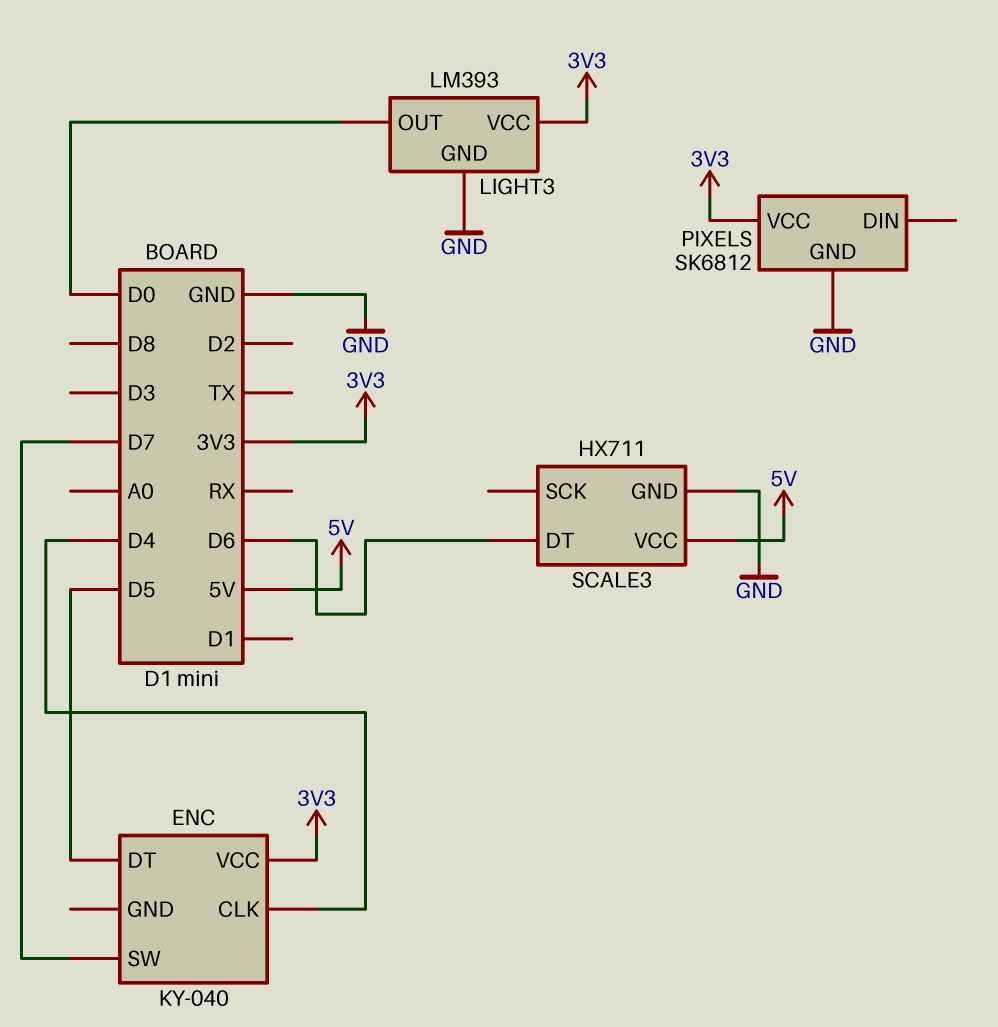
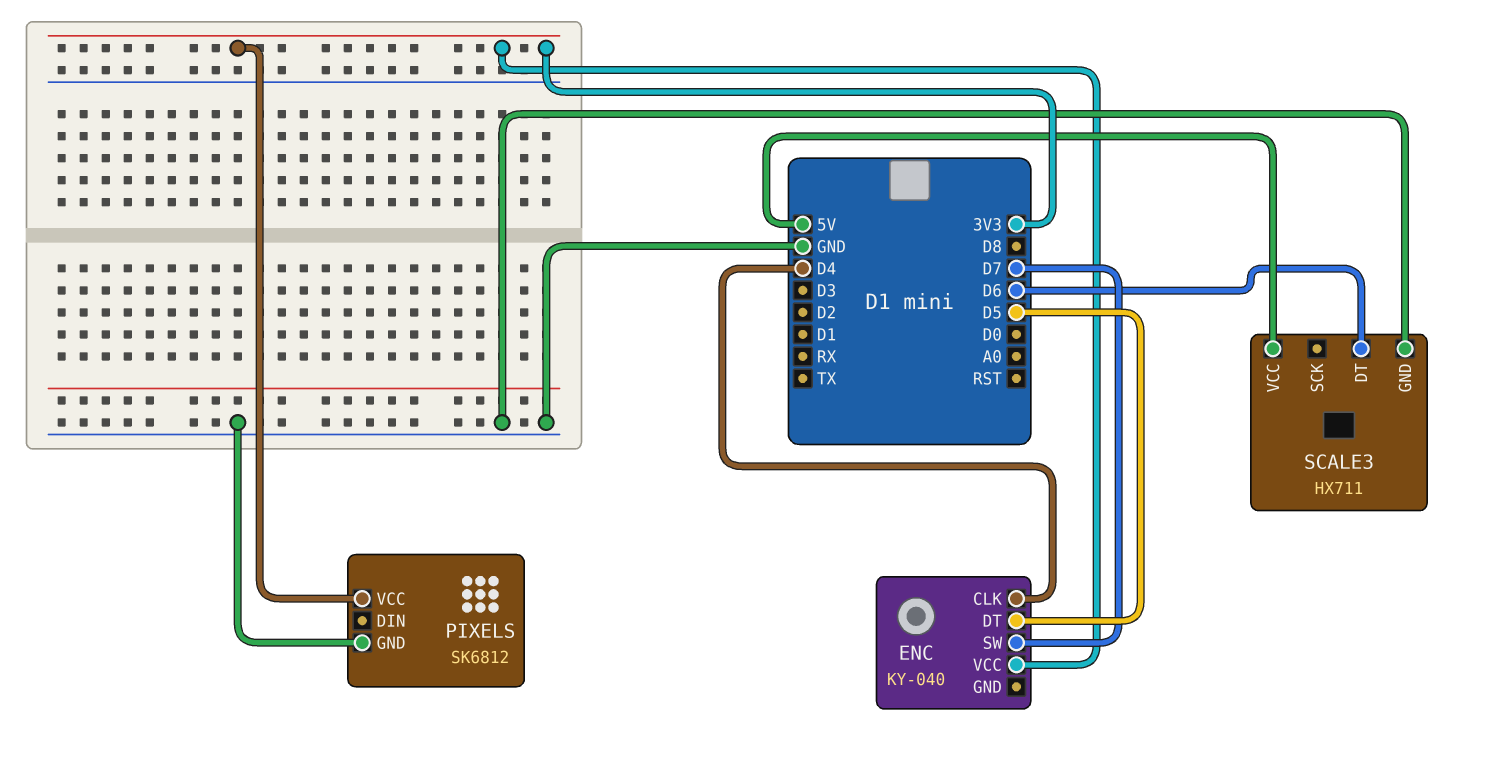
LIGHT3: LM393 -> none
LIGHT3 pin GND: GND -> none
LIGHT3 pin OUT: D0 -> none
LIGHT3 pin VCC: 3V3 -> none

